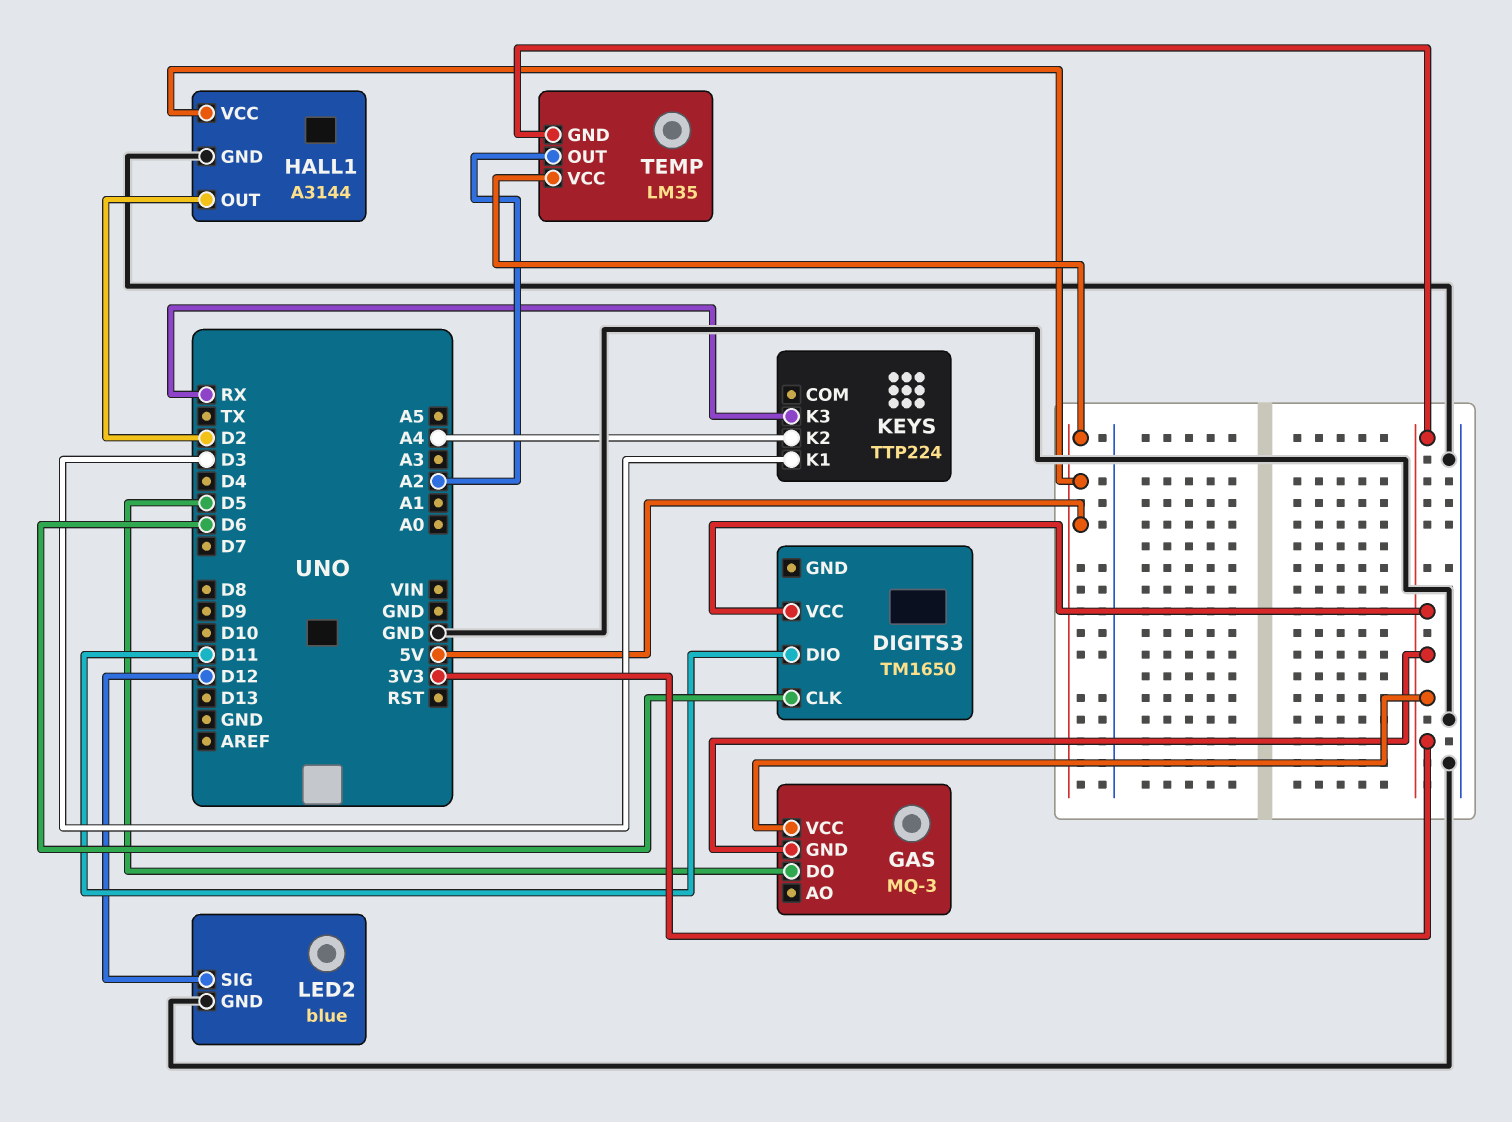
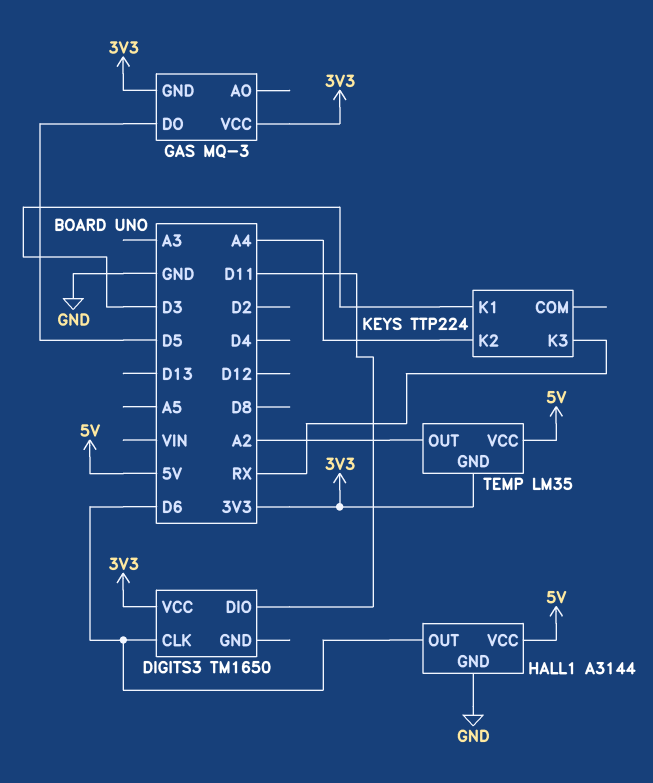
HALL1 pin OUT: D2 -> D6
LED2: blue -> none
LED2 pin GND: GND -> none
LED2 pin SIG: D12 -> none

